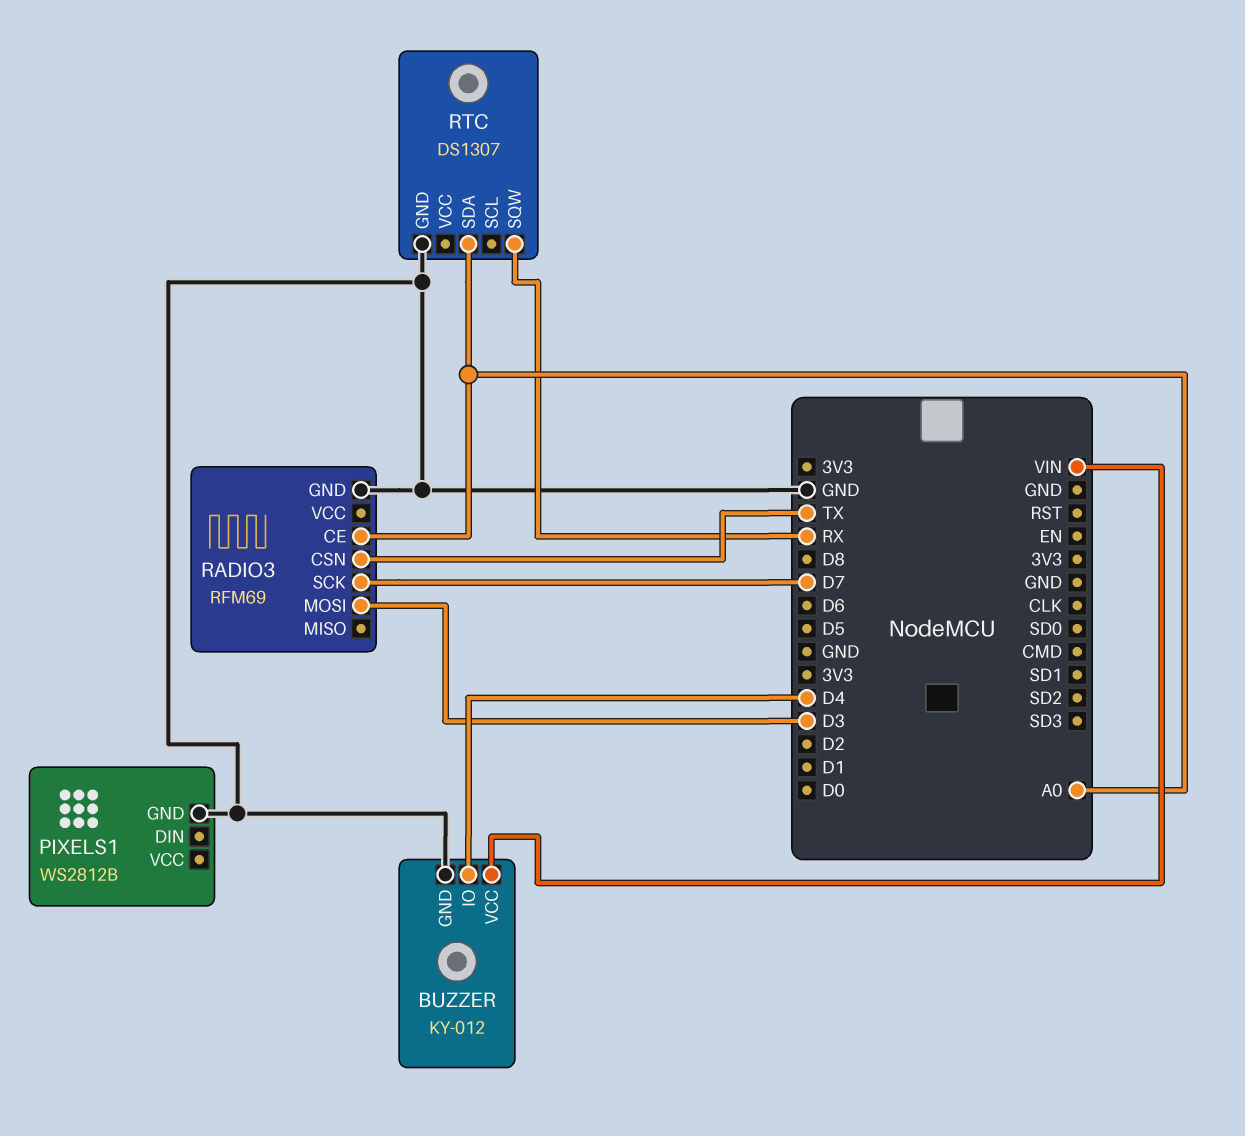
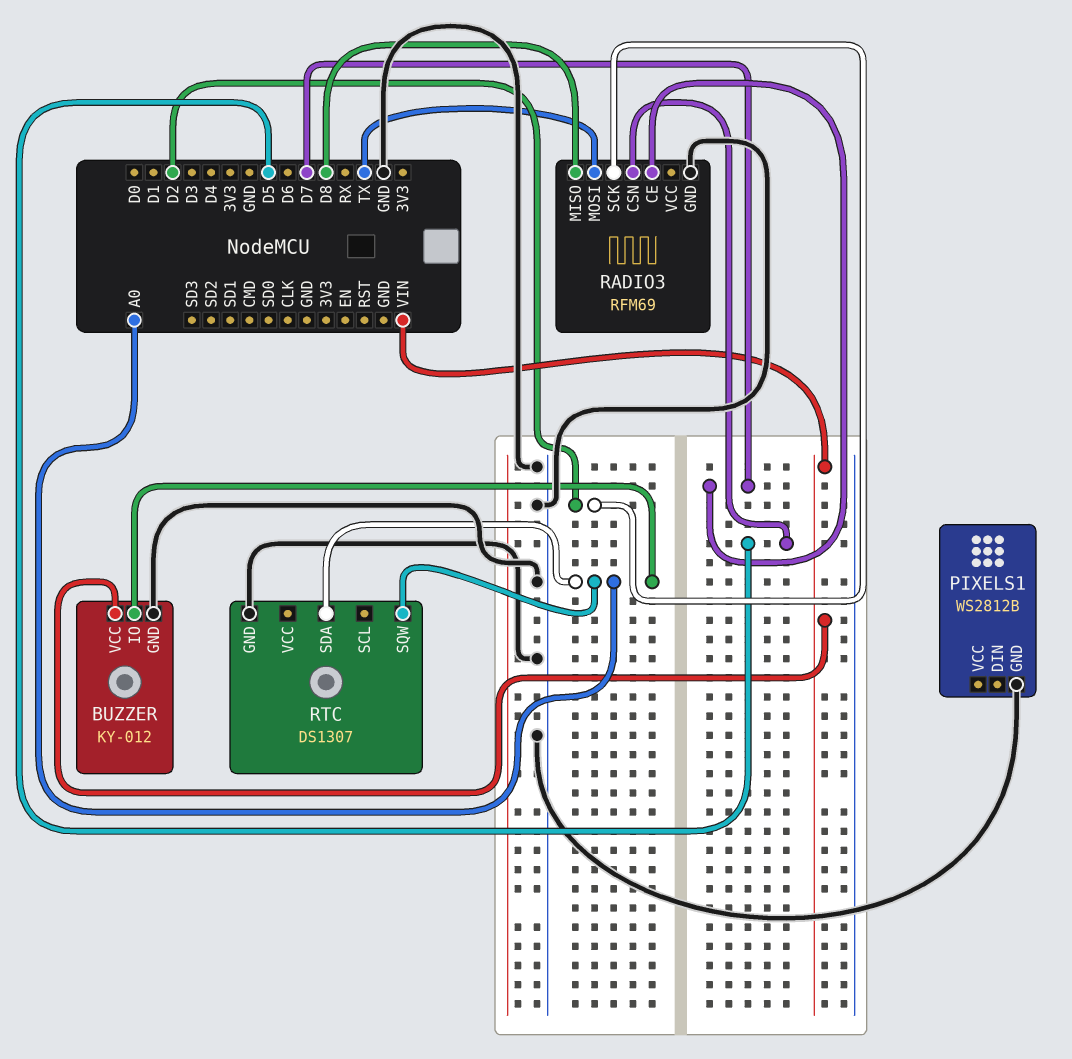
BUZZER pin IO: D4 -> A0
RADIO3 pin CE: A0 -> D7
RADIO3 pin CSN: TX -> D5
RADIO3 pin MISO: none -> D8
RADIO3 pin MOSI: D3 -> TX
RADIO3 pin SCK: D7 -> D2
RTC pin SQW: RX -> A0

